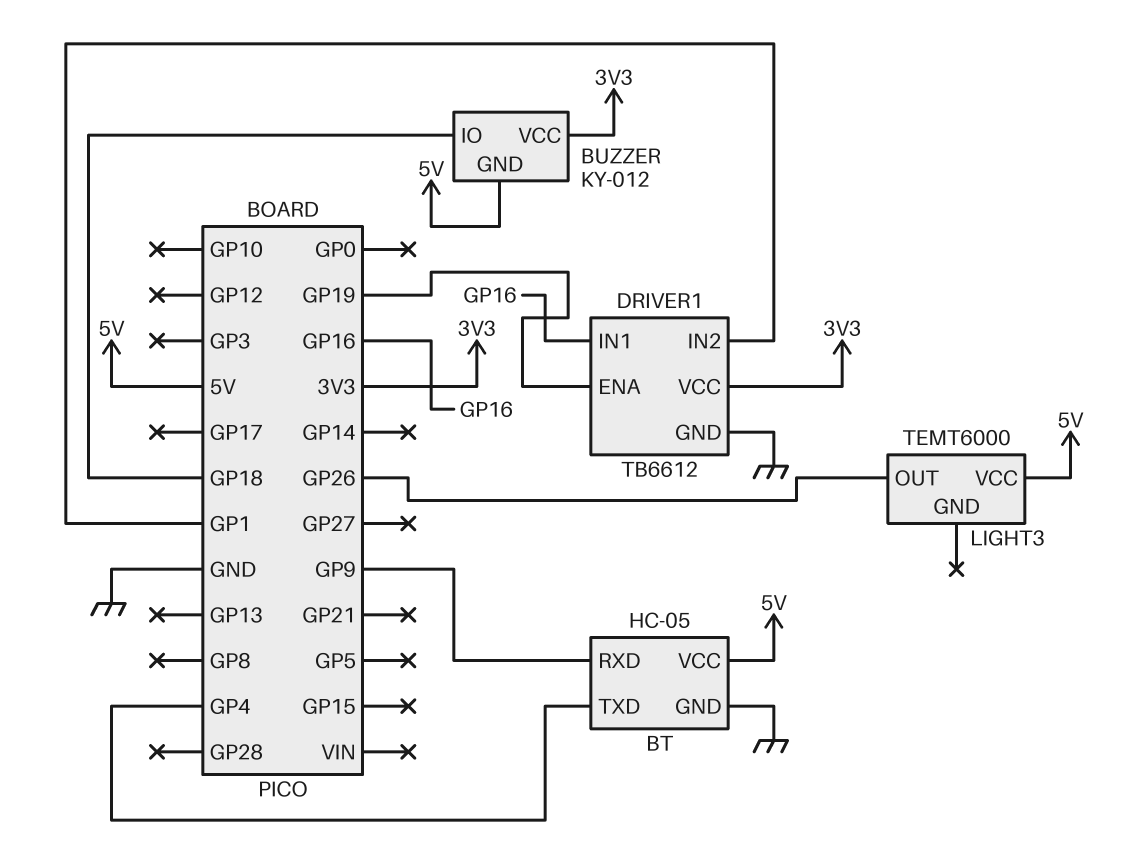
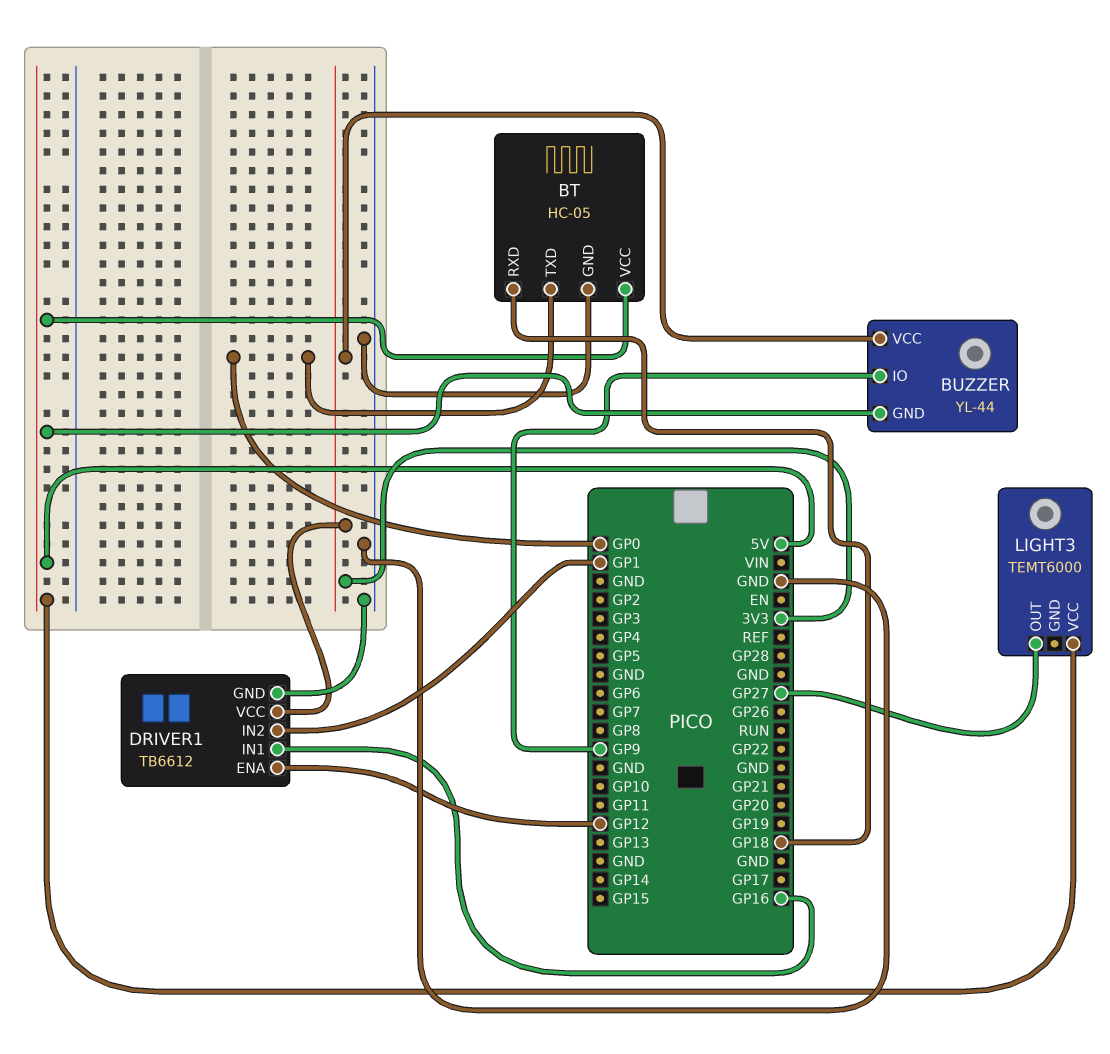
BT pin RXD: GP9 -> GP18
BT pin TXD: GP4 -> GP0
BUZZER: KY-012 -> YL-44
BUZZER pin IO: GP18 -> GP9
DRIVER1 pin ENA: GP19 -> GP12
LIGHT3 pin OUT: GP26 -> GP27

